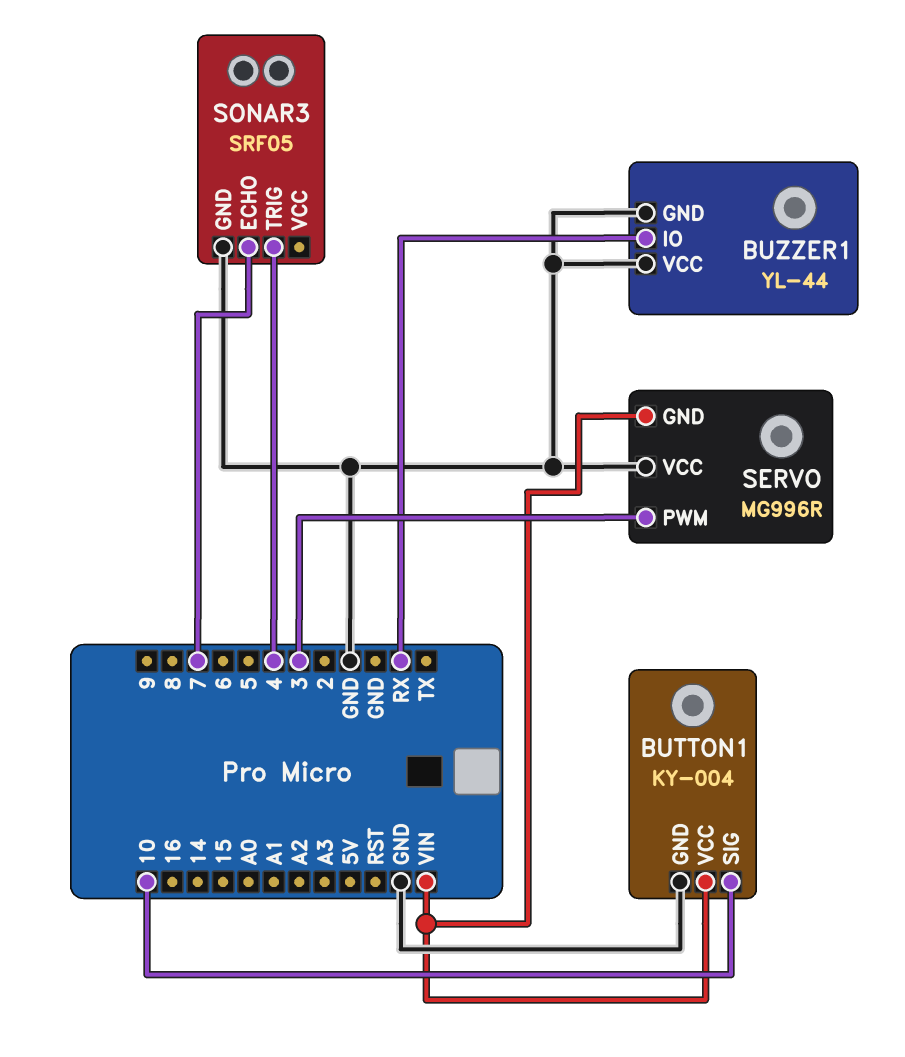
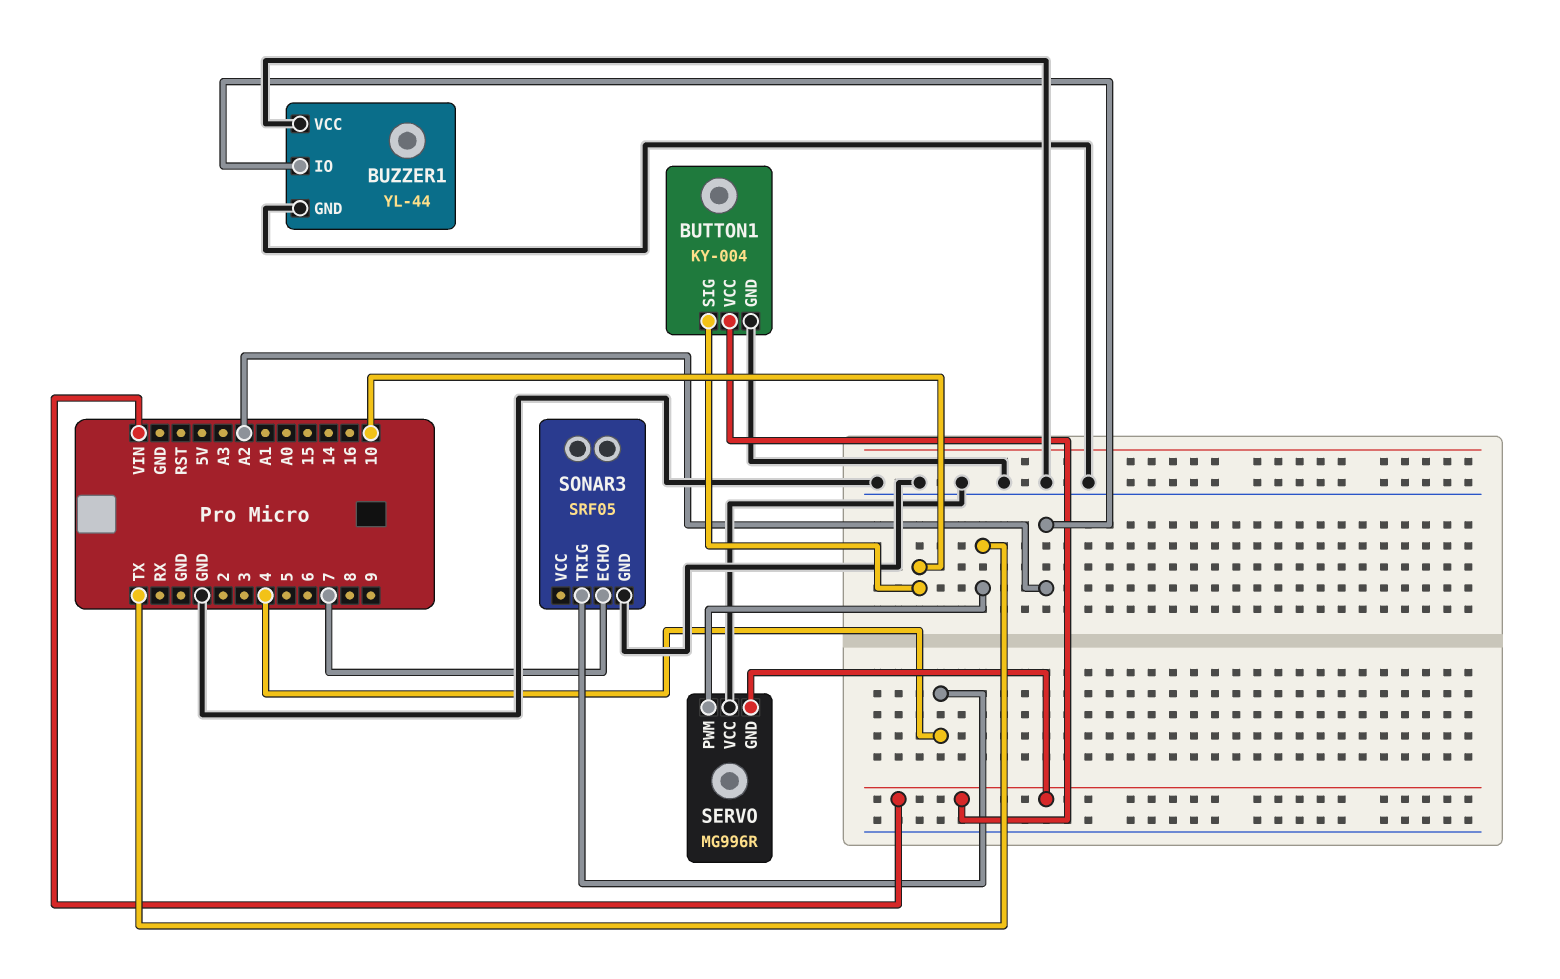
BUZZER1 pin IO: RX -> A2
SERVO pin PWM: 3 -> TX

